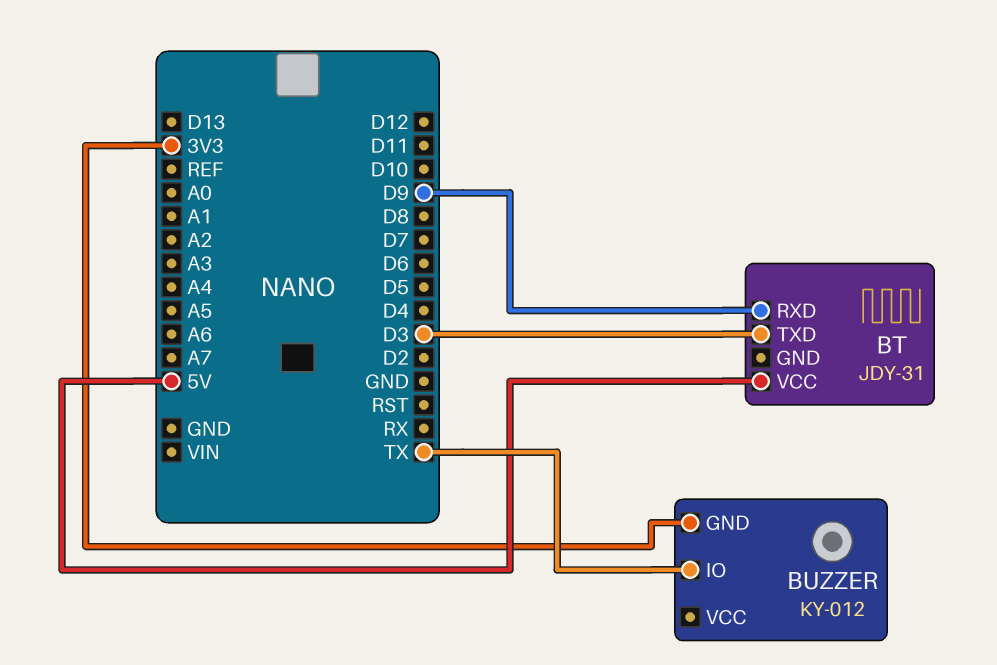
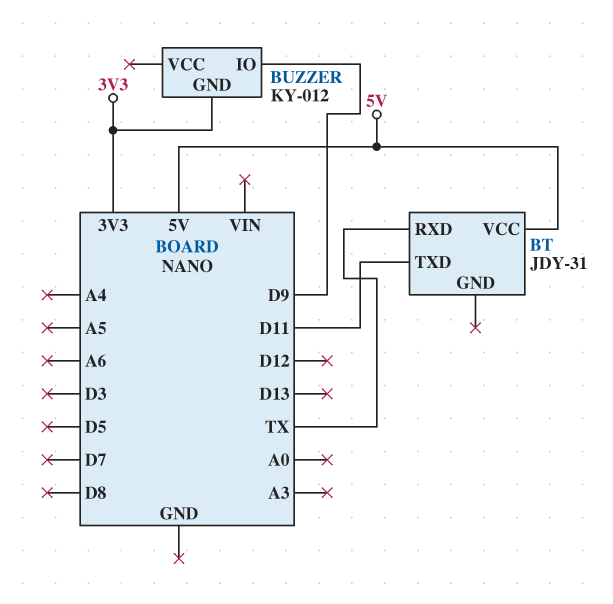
BT pin RXD: D9 -> TX
BT pin TXD: D3 -> D11
BUZZER pin IO: TX -> D9

